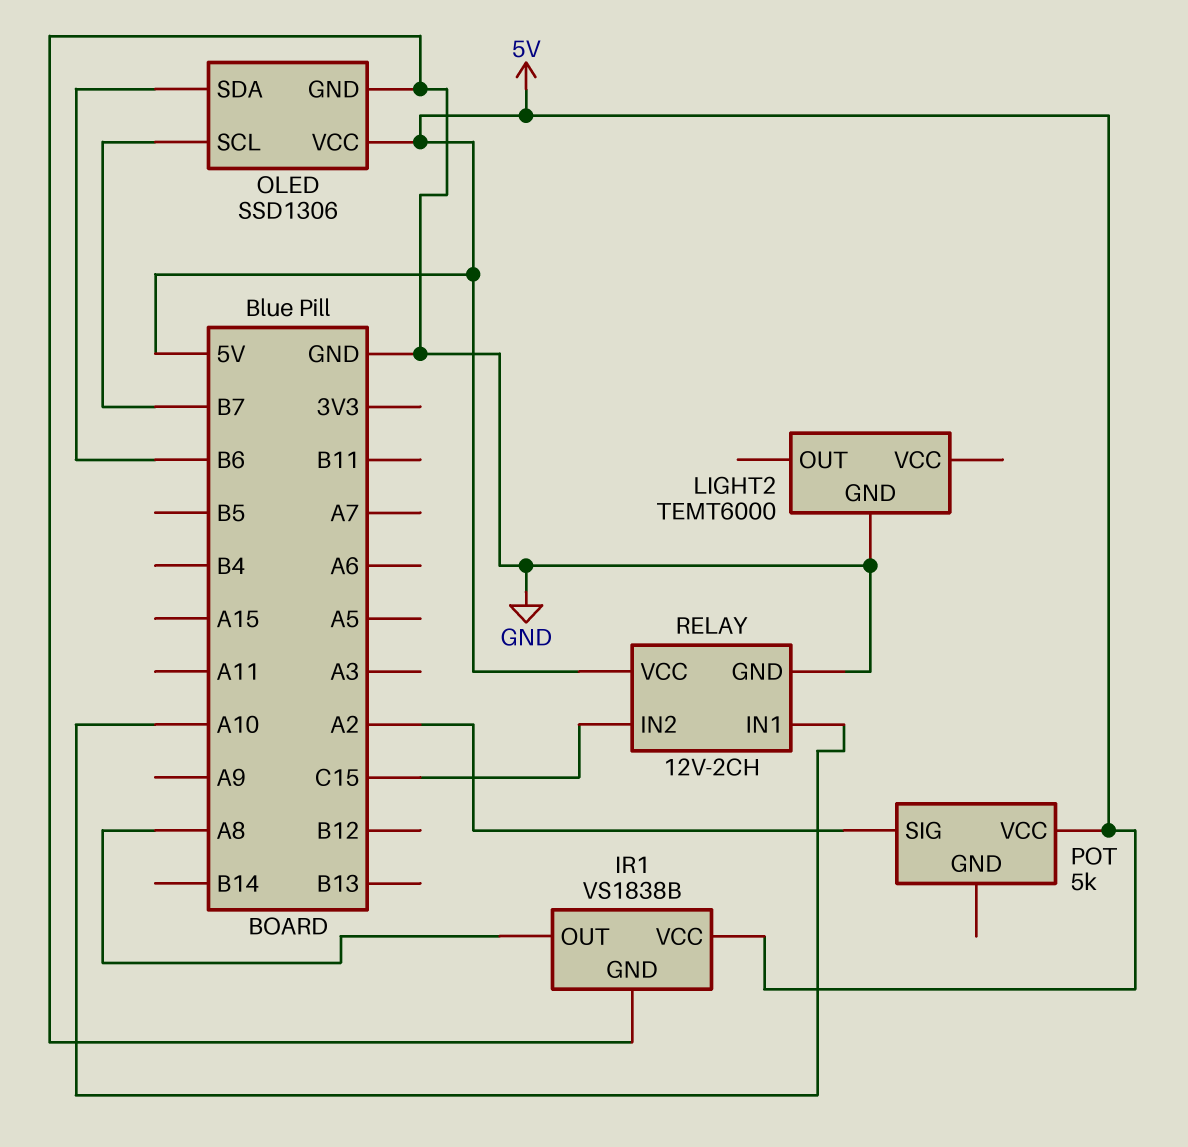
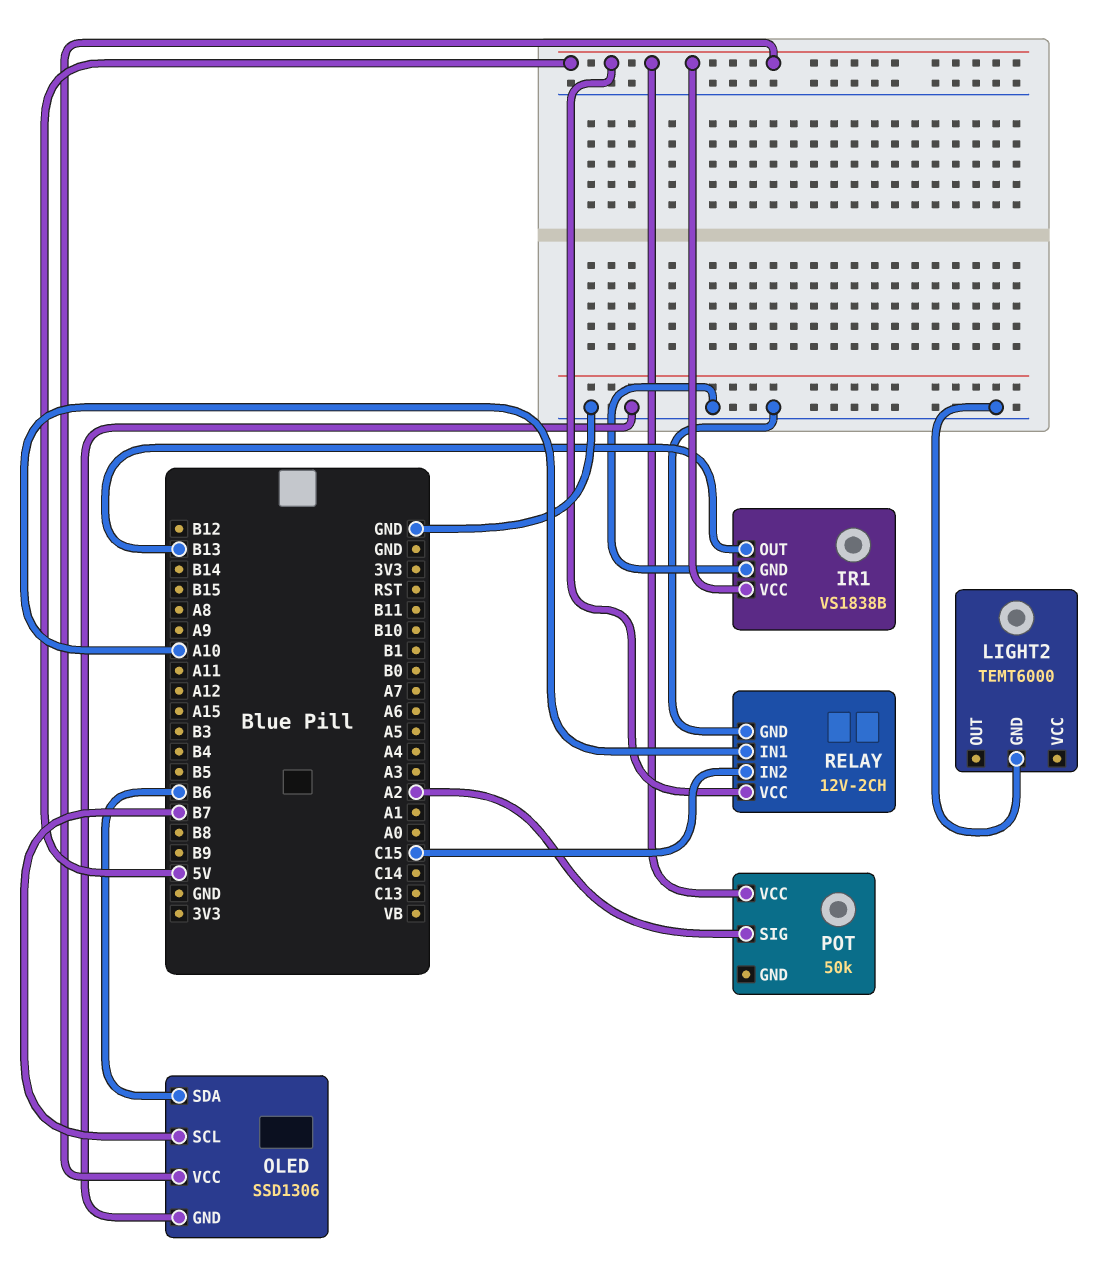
IR1 pin OUT: A8 -> B13
POT: 5k -> 50k

